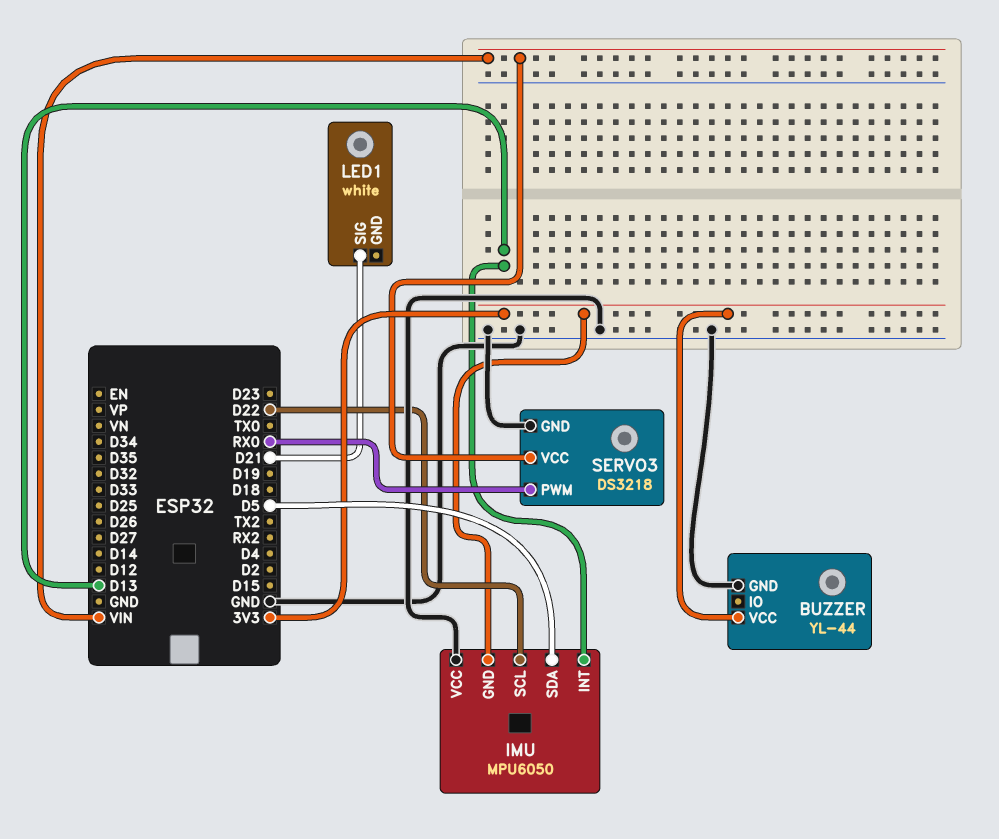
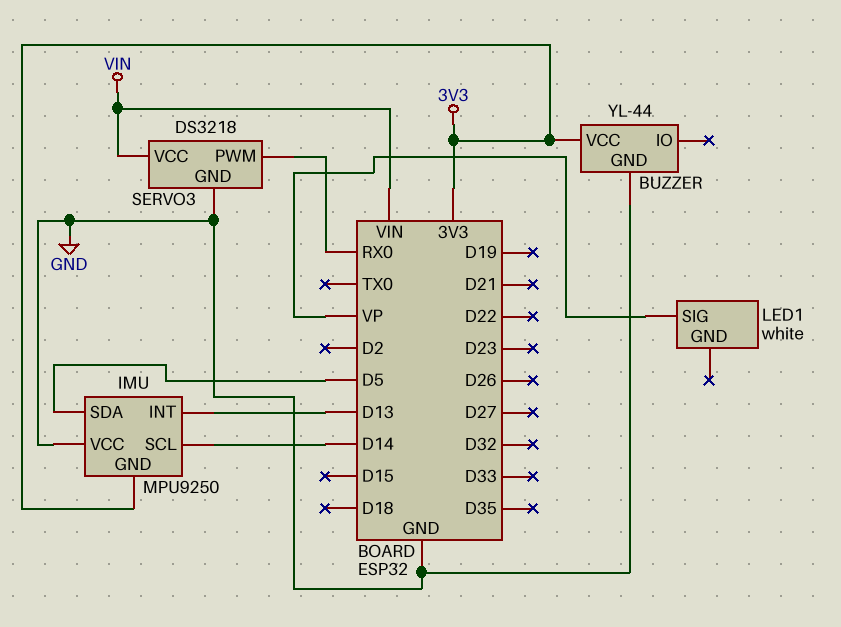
IMU: MPU6050 -> MPU9250
IMU pin SCL: D22 -> D14
LED1 pin SIG: D21 -> VP

